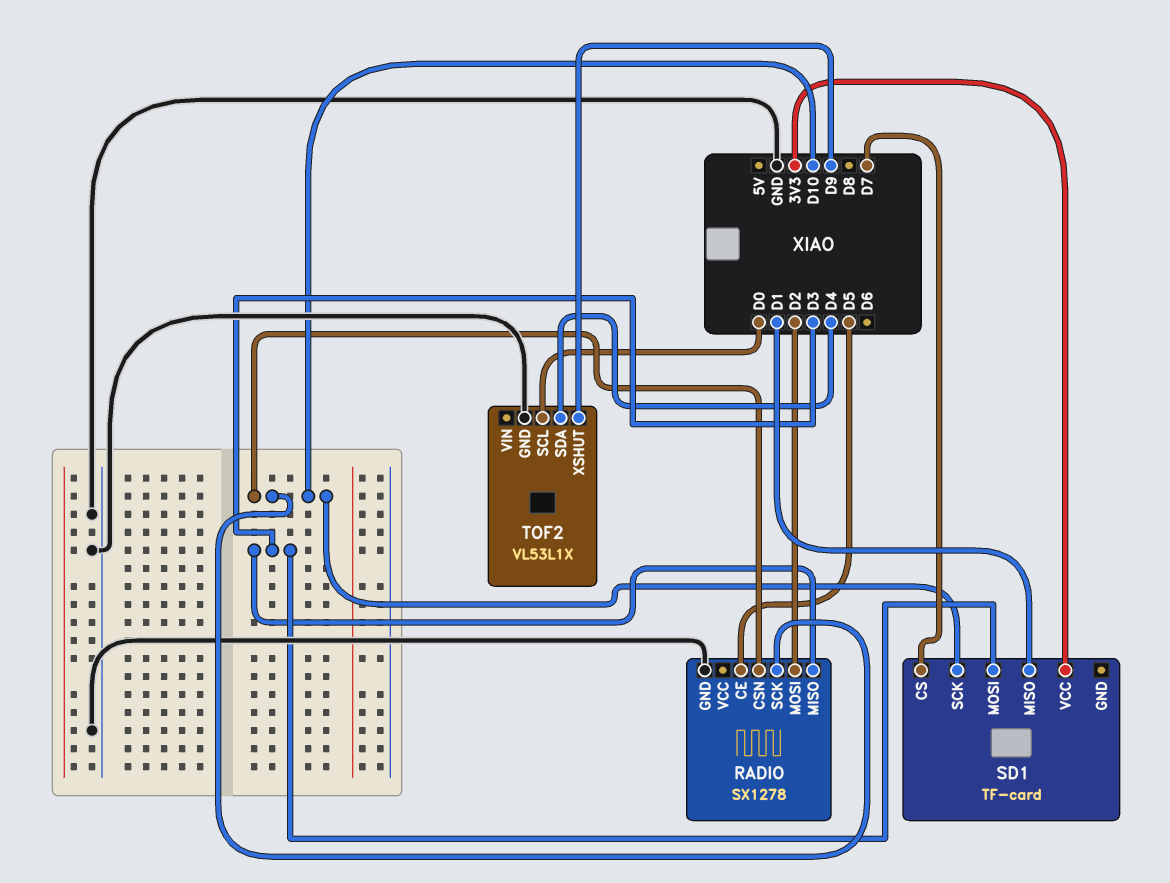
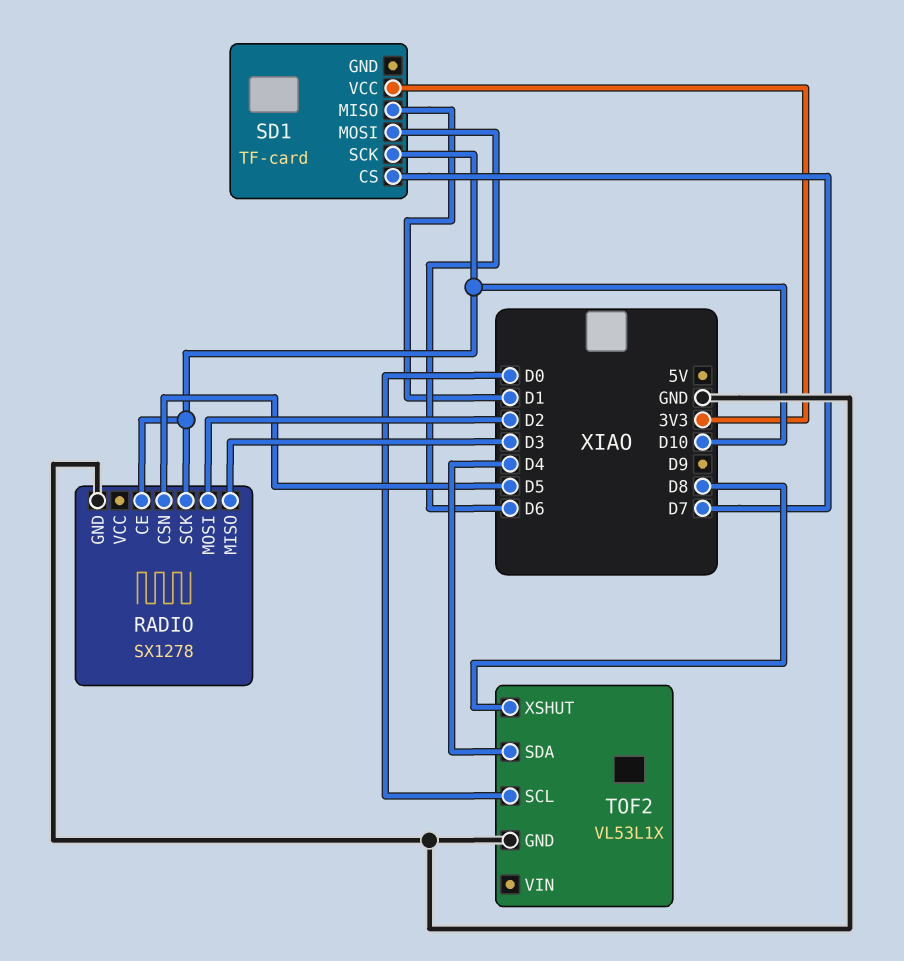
RADIO pin CE: D5 -> D10
RADIO pin CSN: D10 -> D5
SD1 pin MOSI: D3 -> D6
TOF2 pin XSHUT: D9 -> D8

